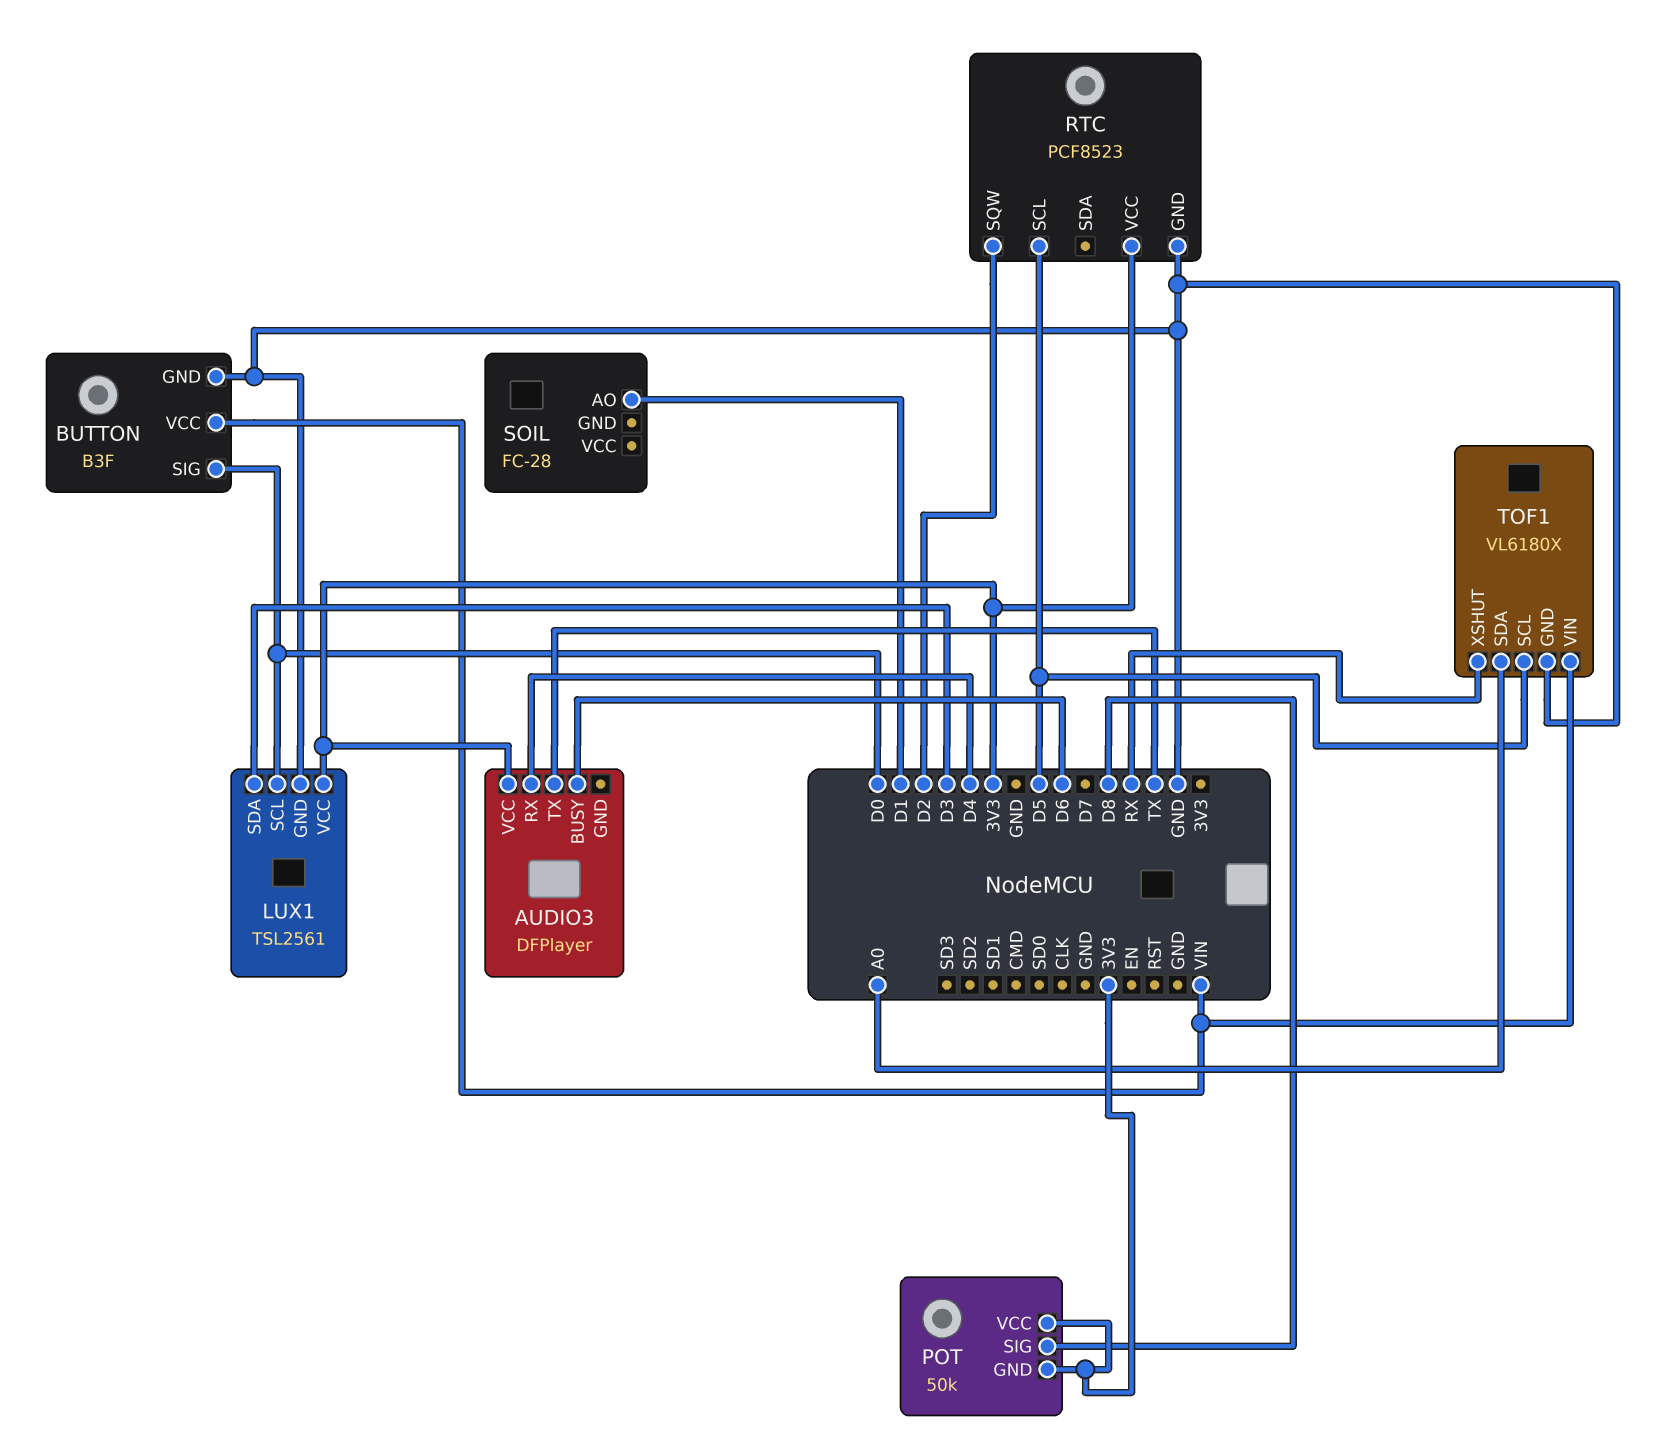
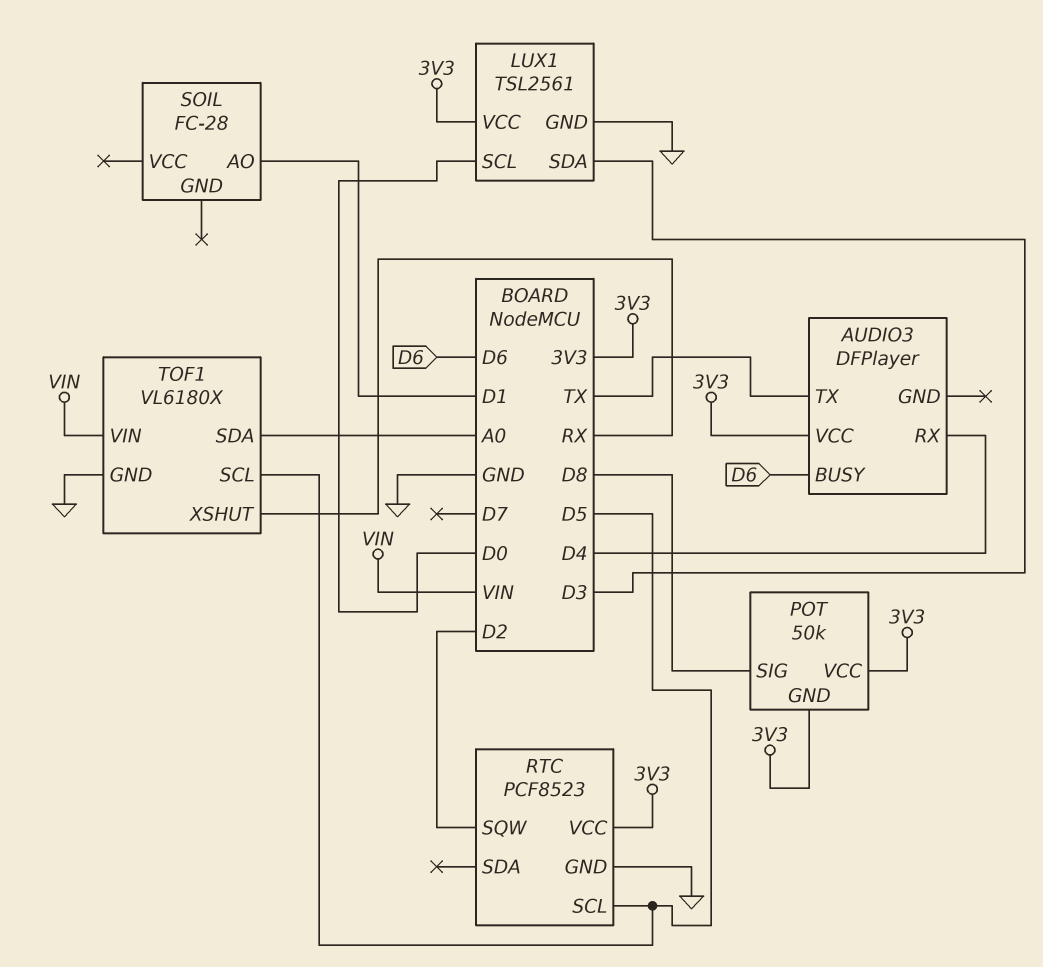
BUTTON: B3F -> none
BUTTON pin GND: GND -> none
BUTTON pin SIG: D0 -> none
BUTTON pin VCC: VIN -> none

